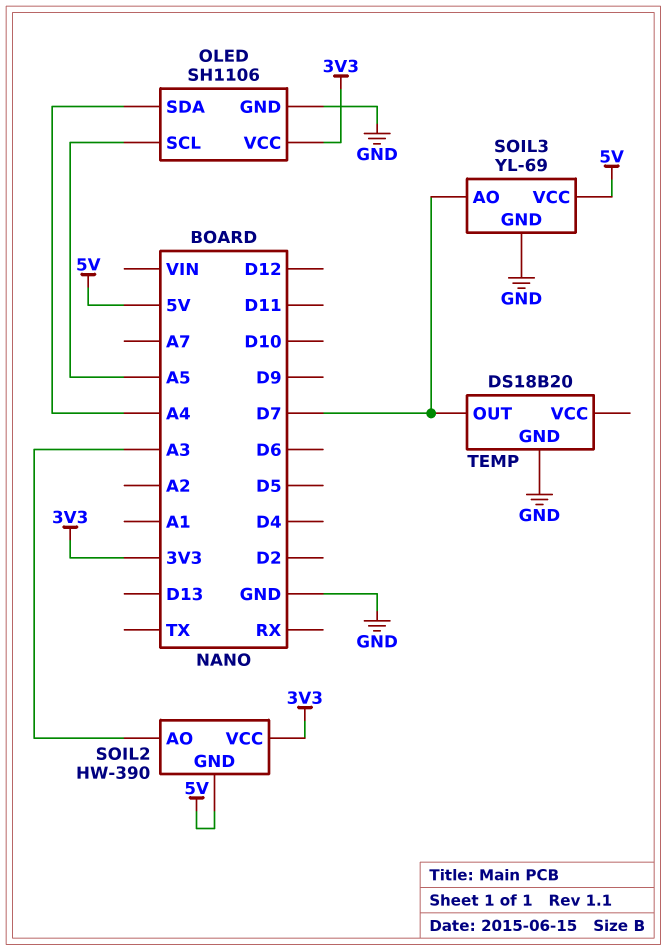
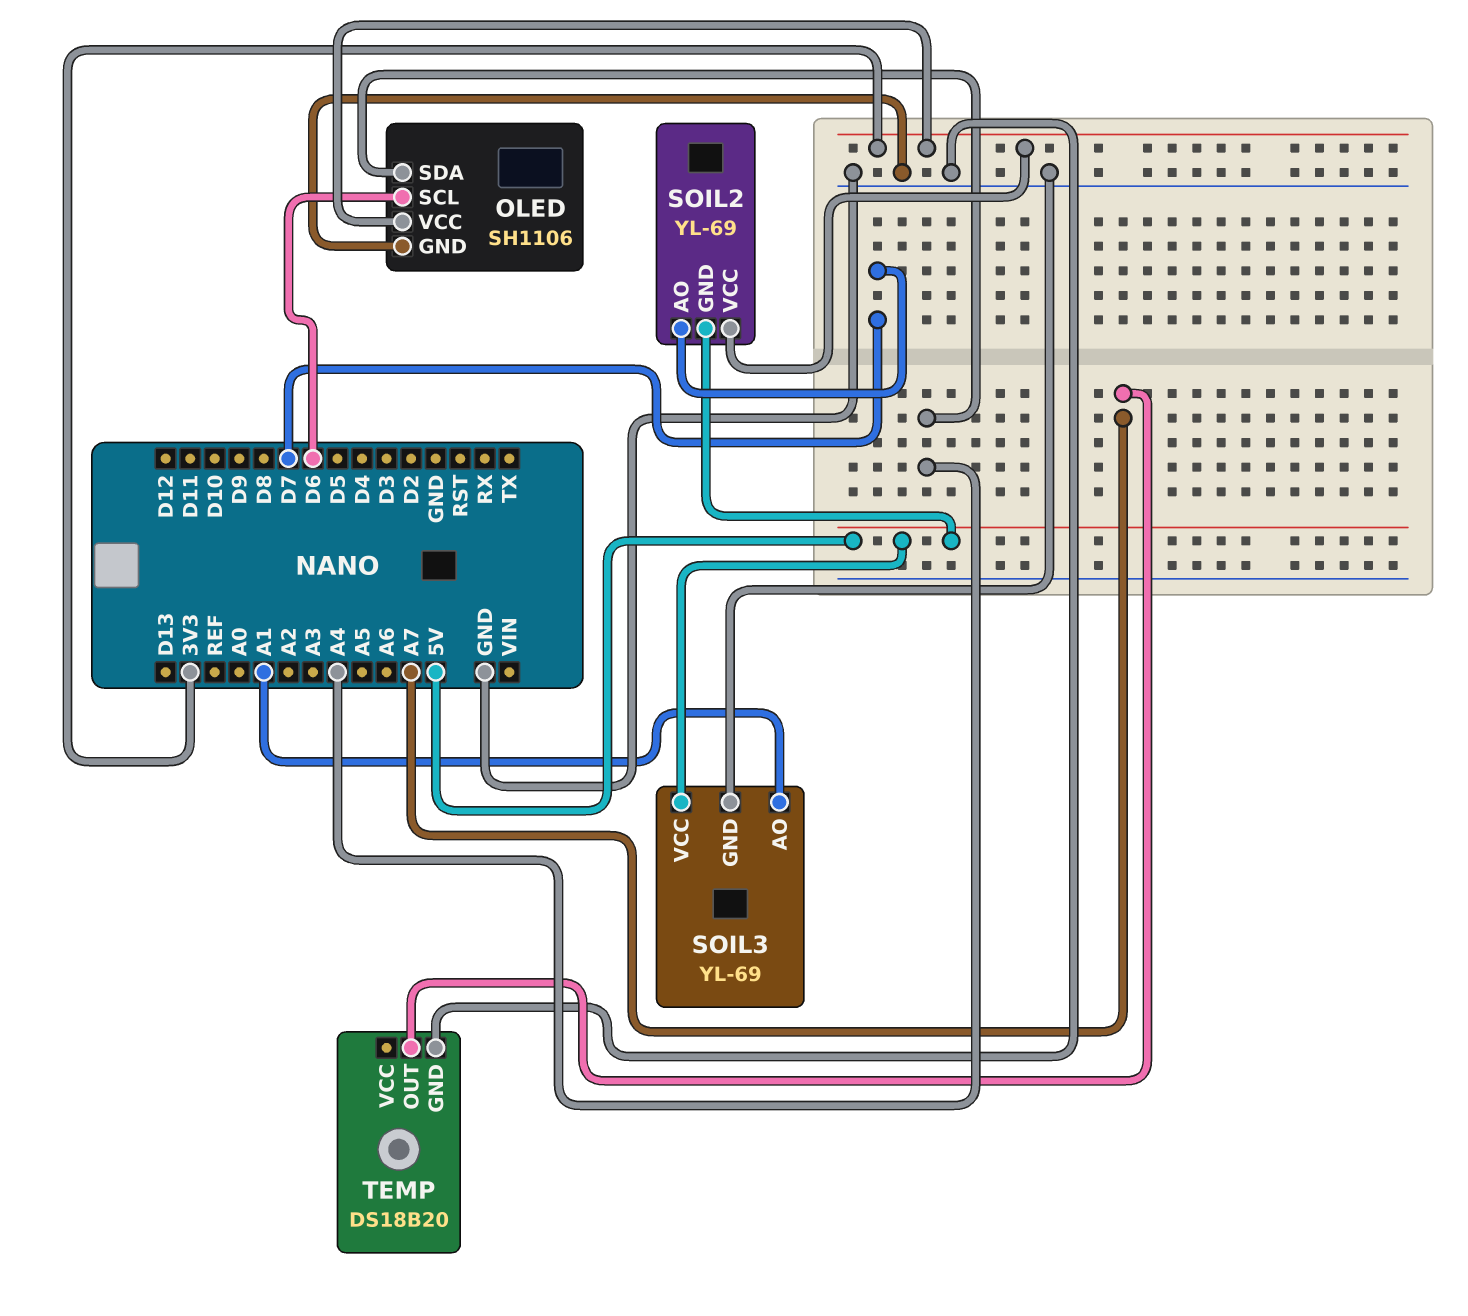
OLED pin SCL: A5 -> D6
SOIL2: HW-390 -> YL-69
SOIL2 pin AO: A3 -> D7
SOIL3 pin AO: D7 -> A1
TEMP pin OUT: D7 -> A7

